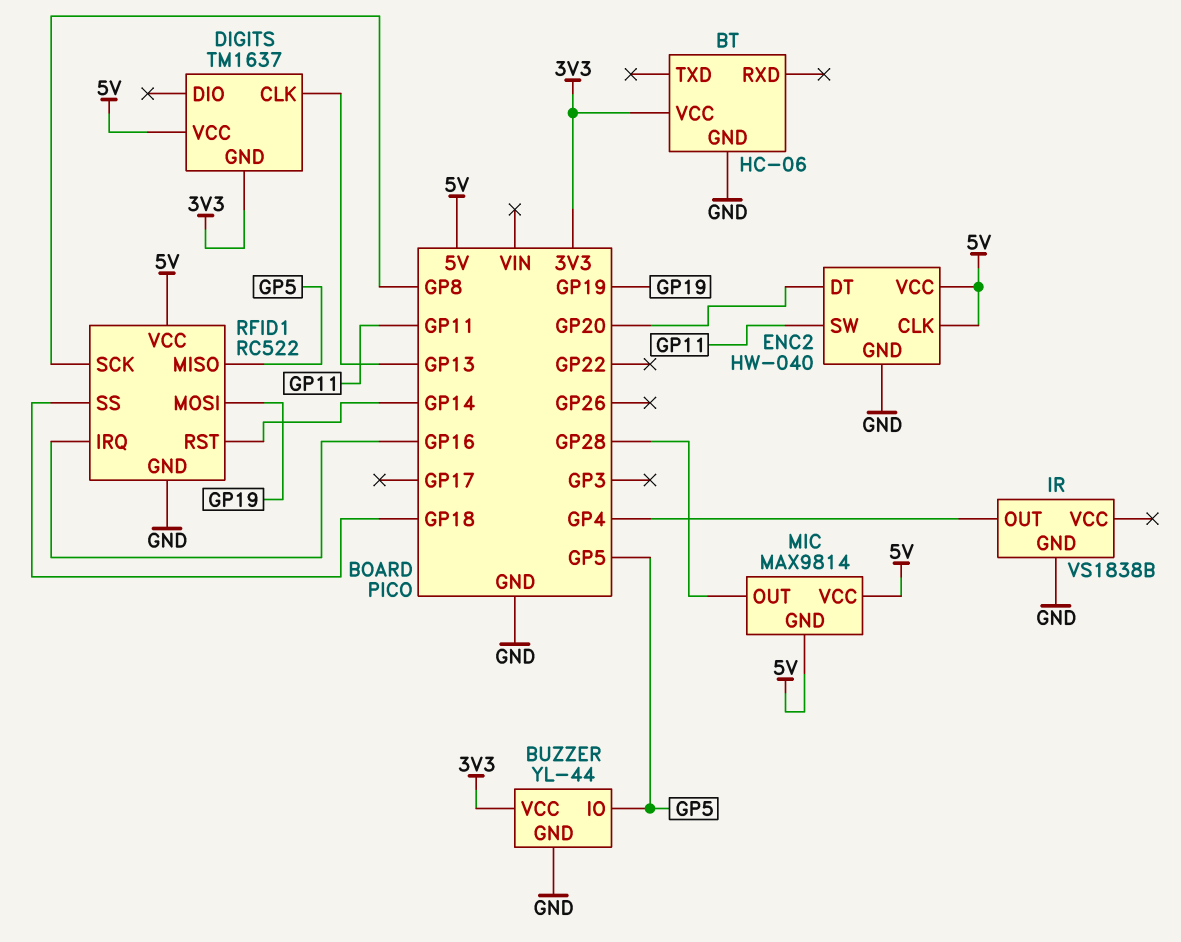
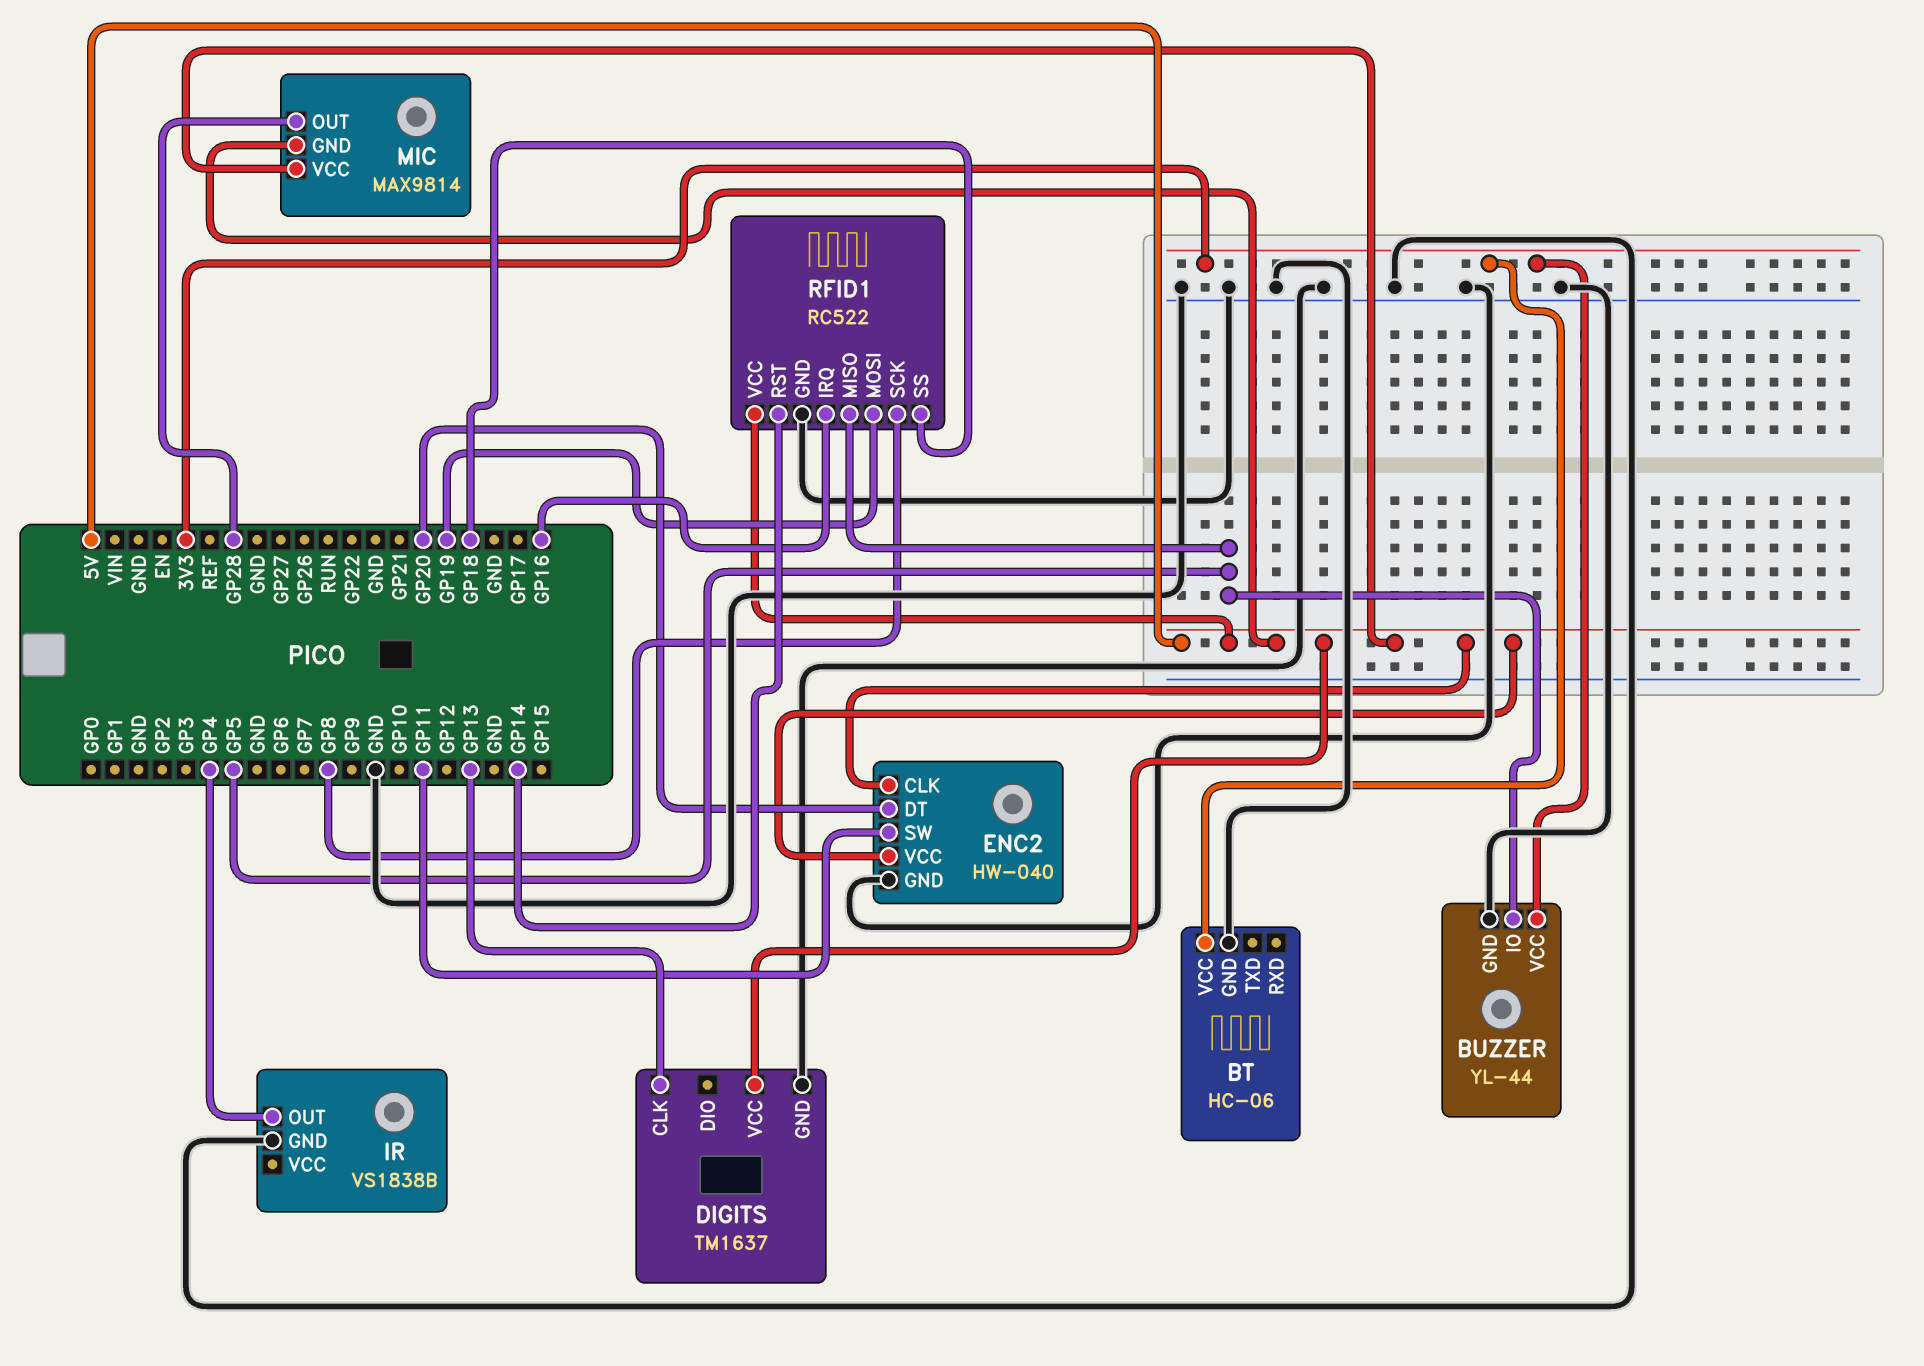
DIGITS pin GND: 3V3 -> GND

